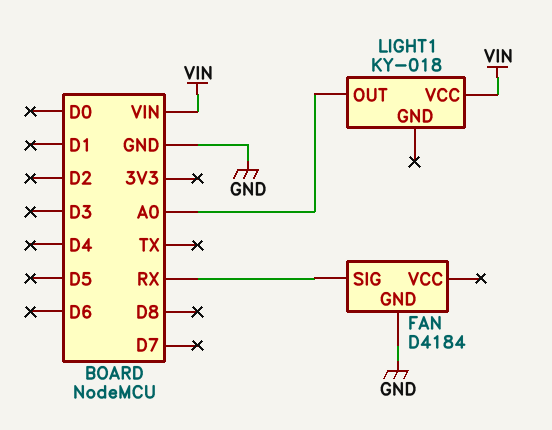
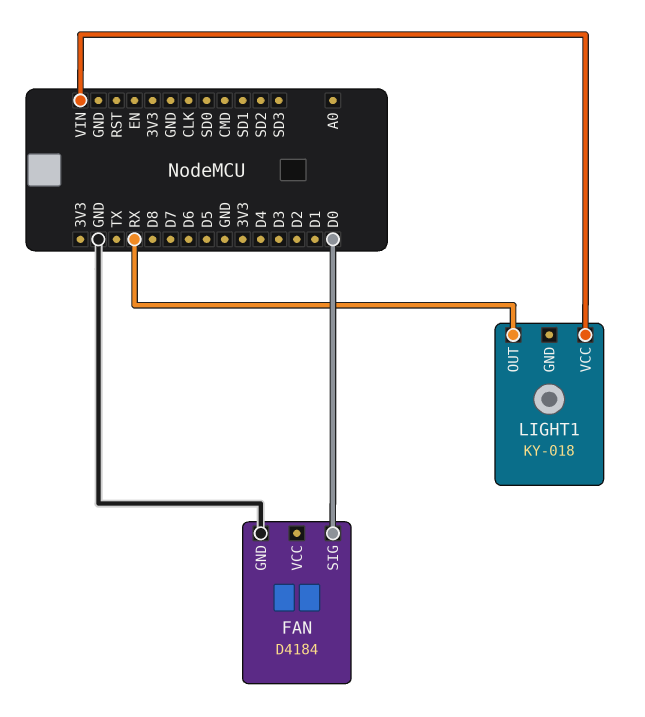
FAN pin SIG: RX -> D0
LIGHT1 pin OUT: A0 -> RX

